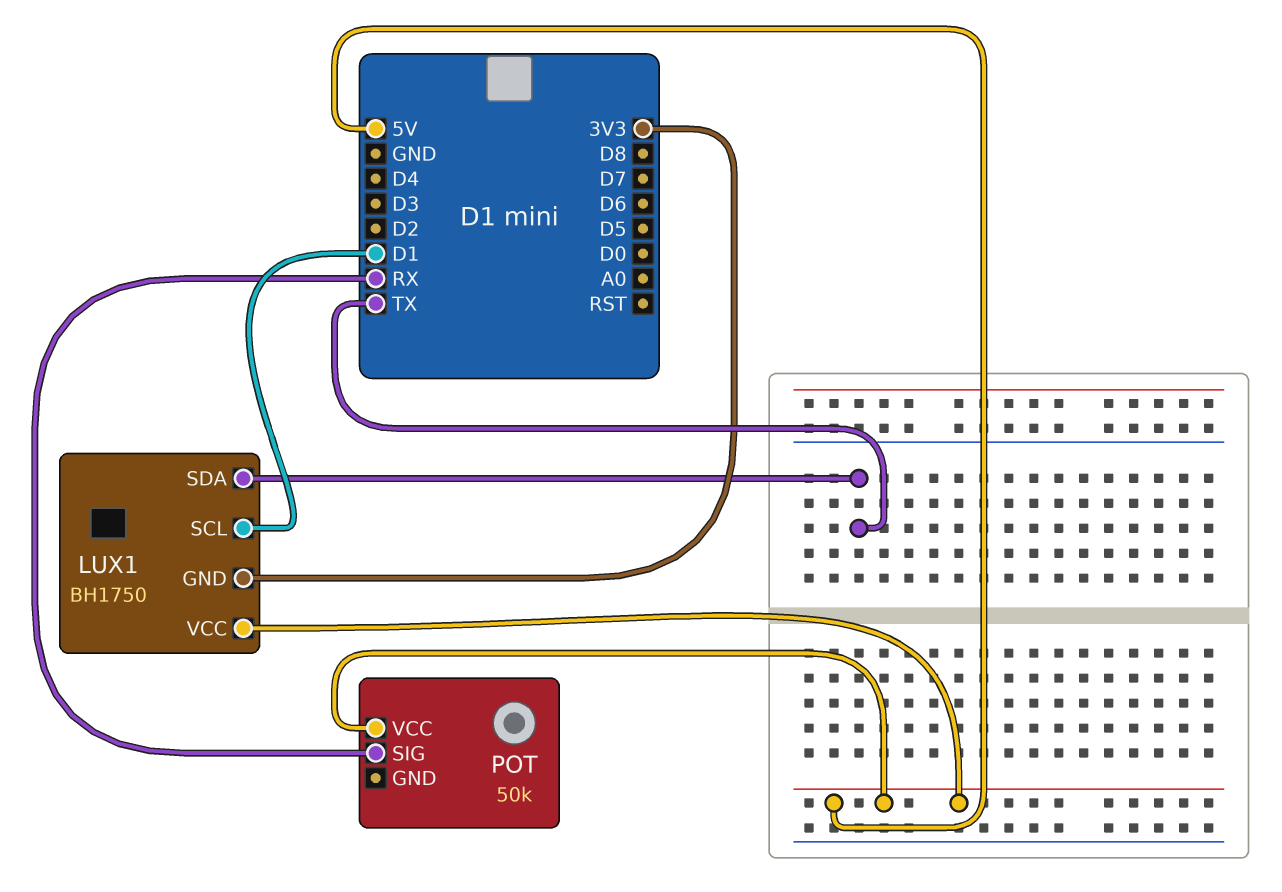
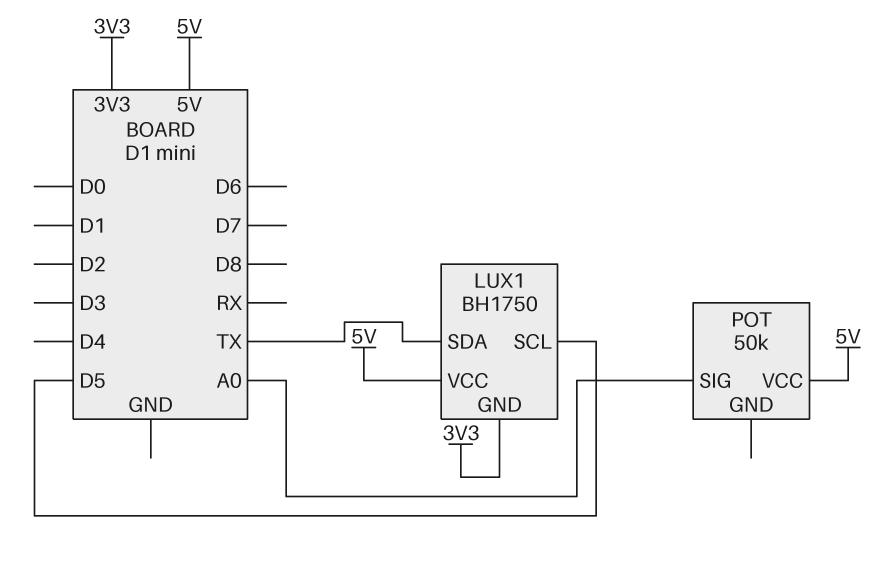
LUX1 pin SCL: D1 -> D5
POT pin SIG: RX -> A0

